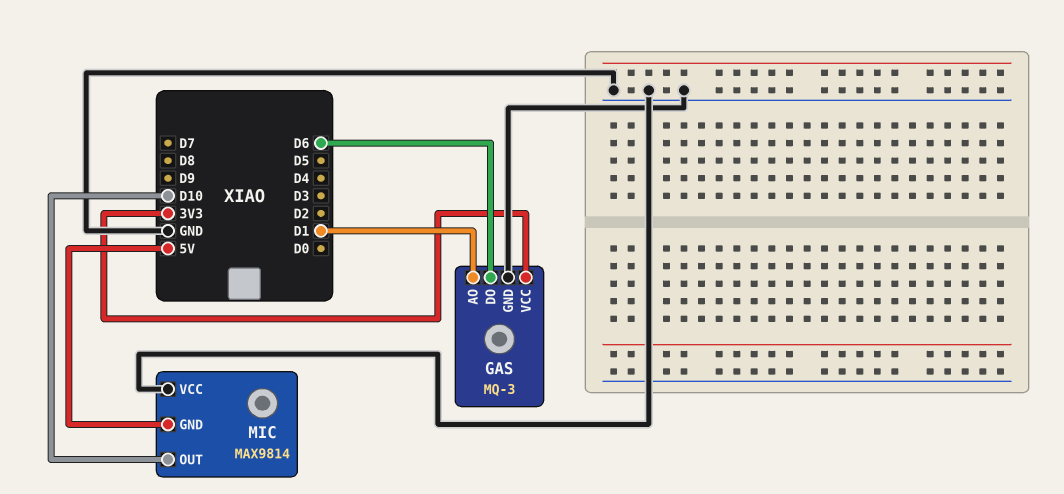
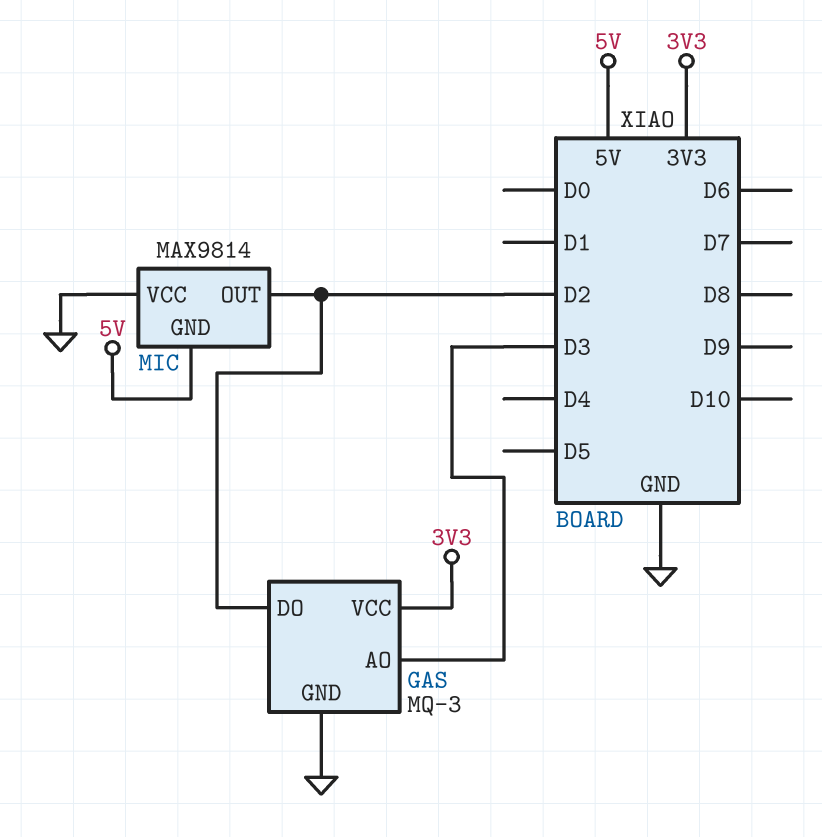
GAS pin AO: D1 -> D3
GAS pin DO: D6 -> D2
MIC pin OUT: D10 -> D2

